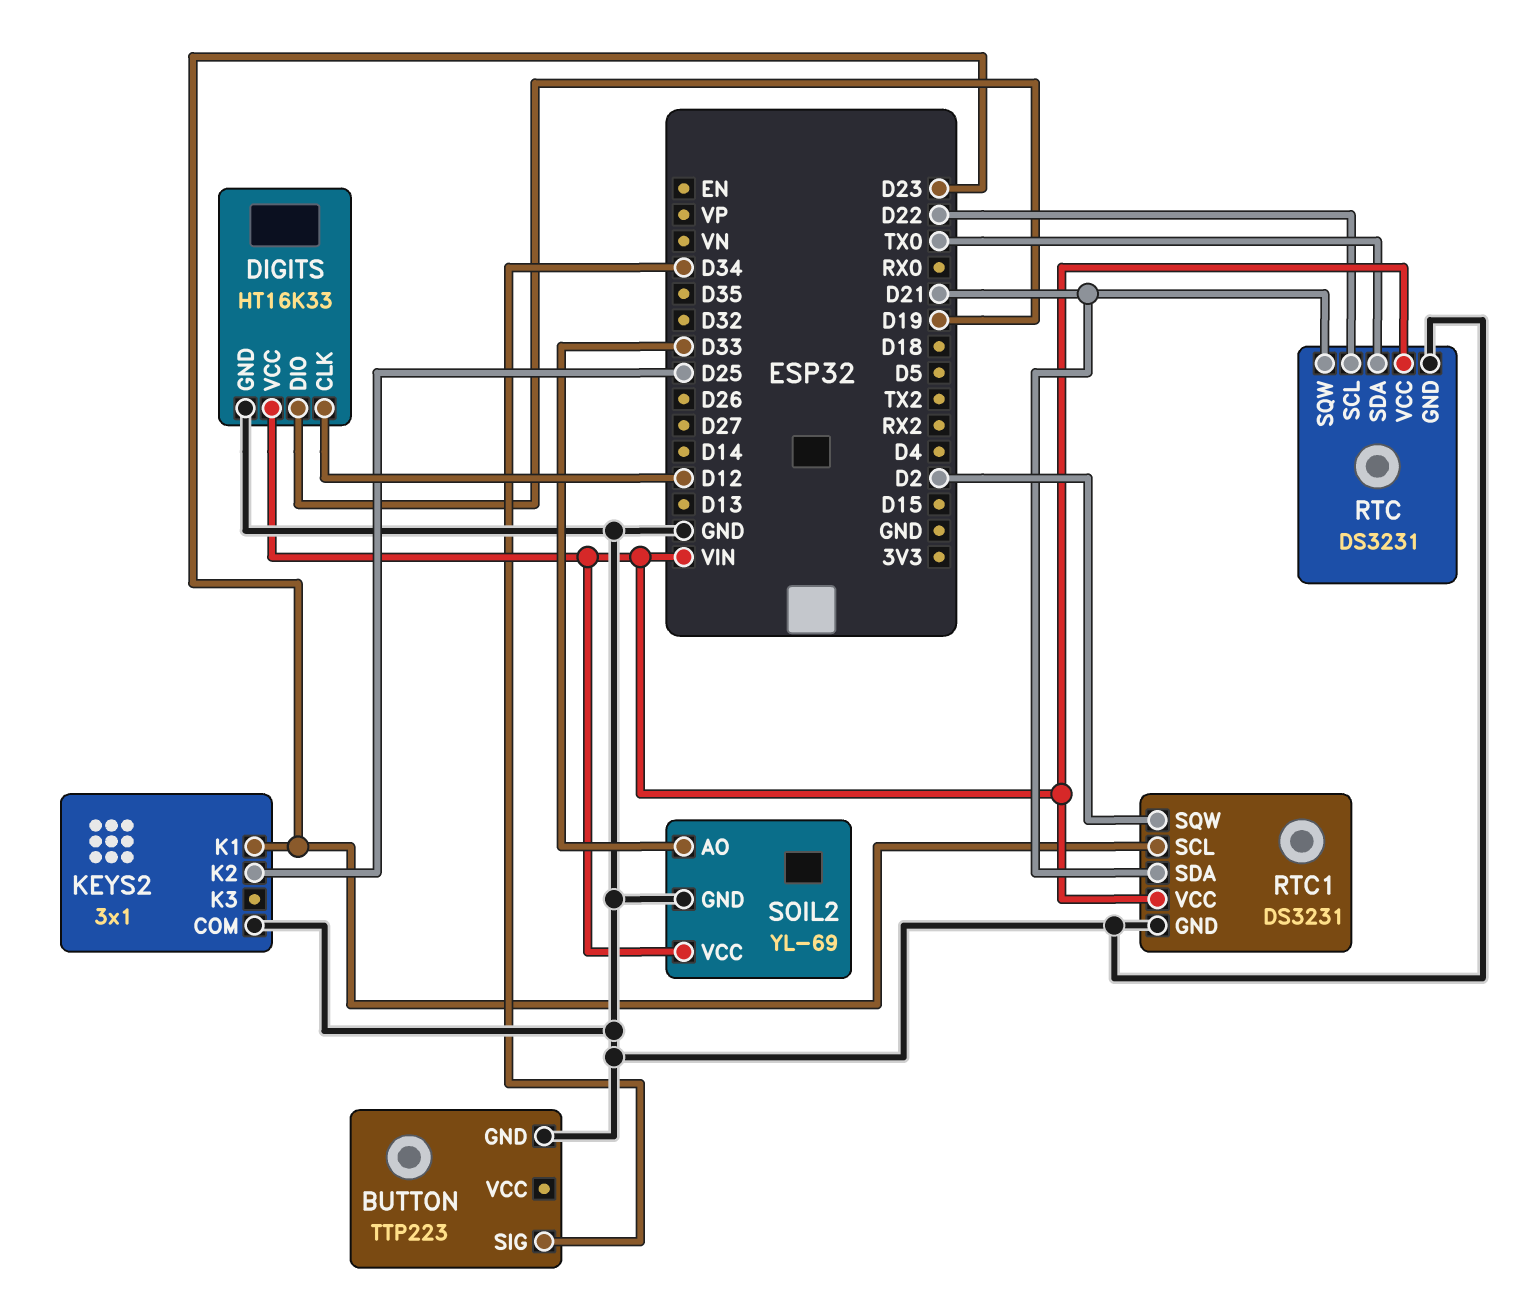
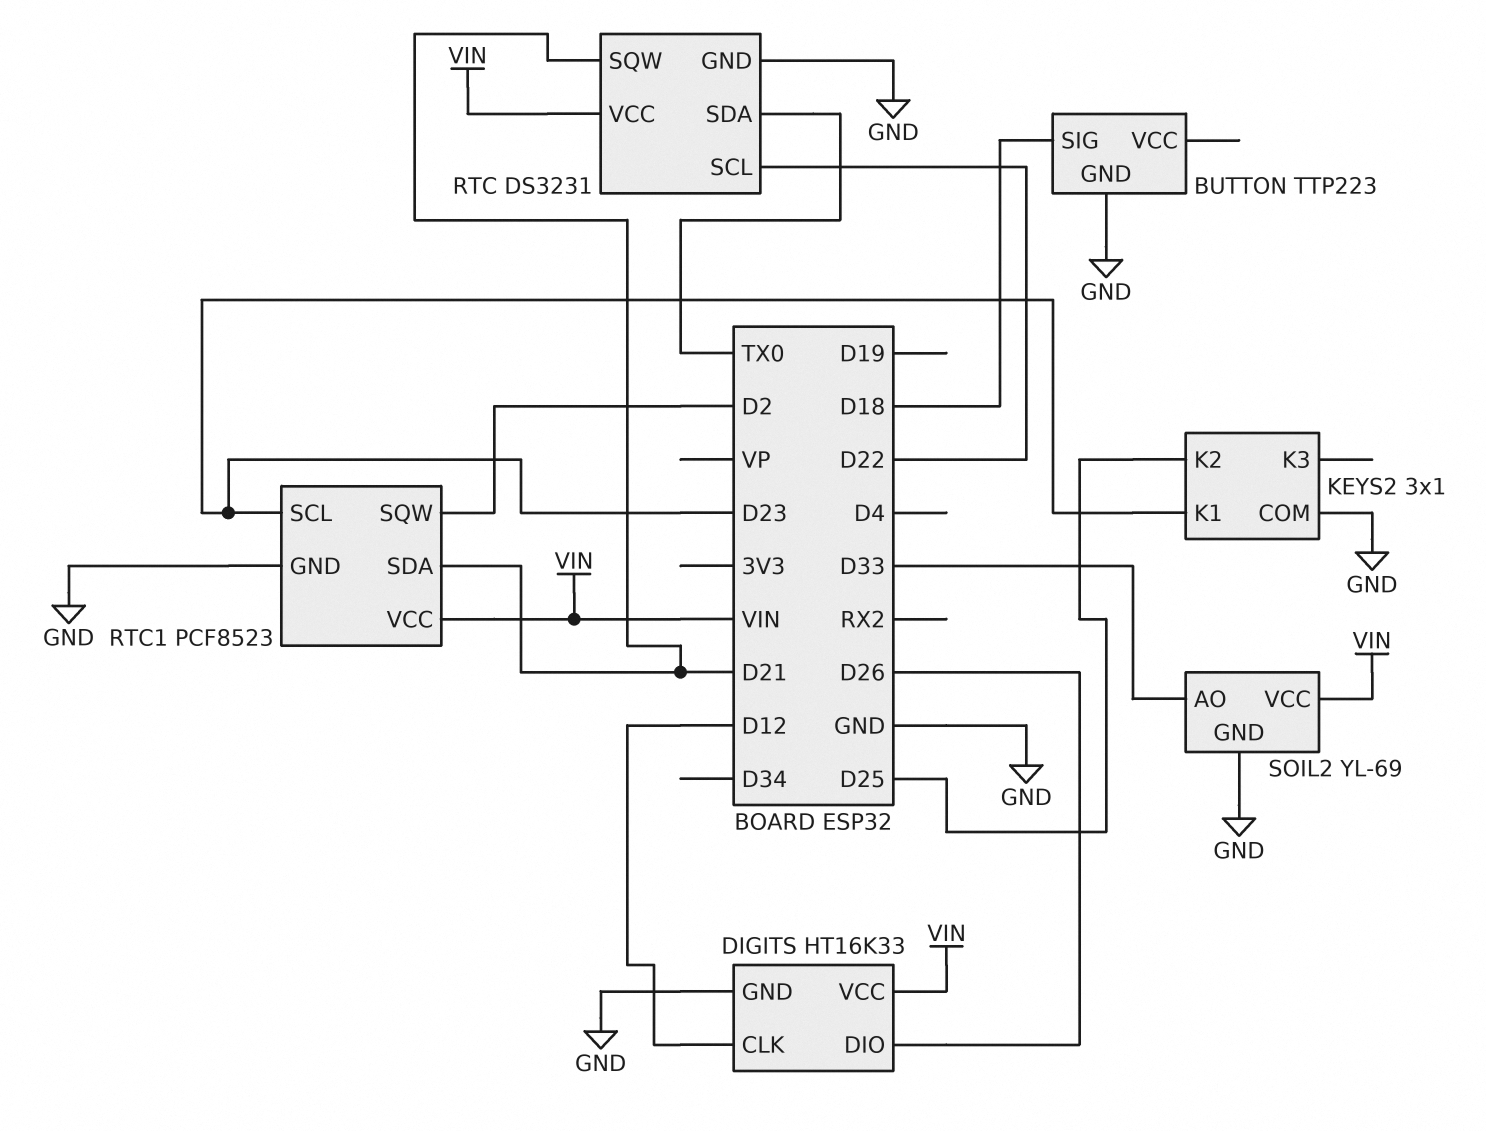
BUTTON pin SIG: D34 -> D18
DIGITS pin DIO: D19 -> D26
RTC1: DS3231 -> PCF8523

